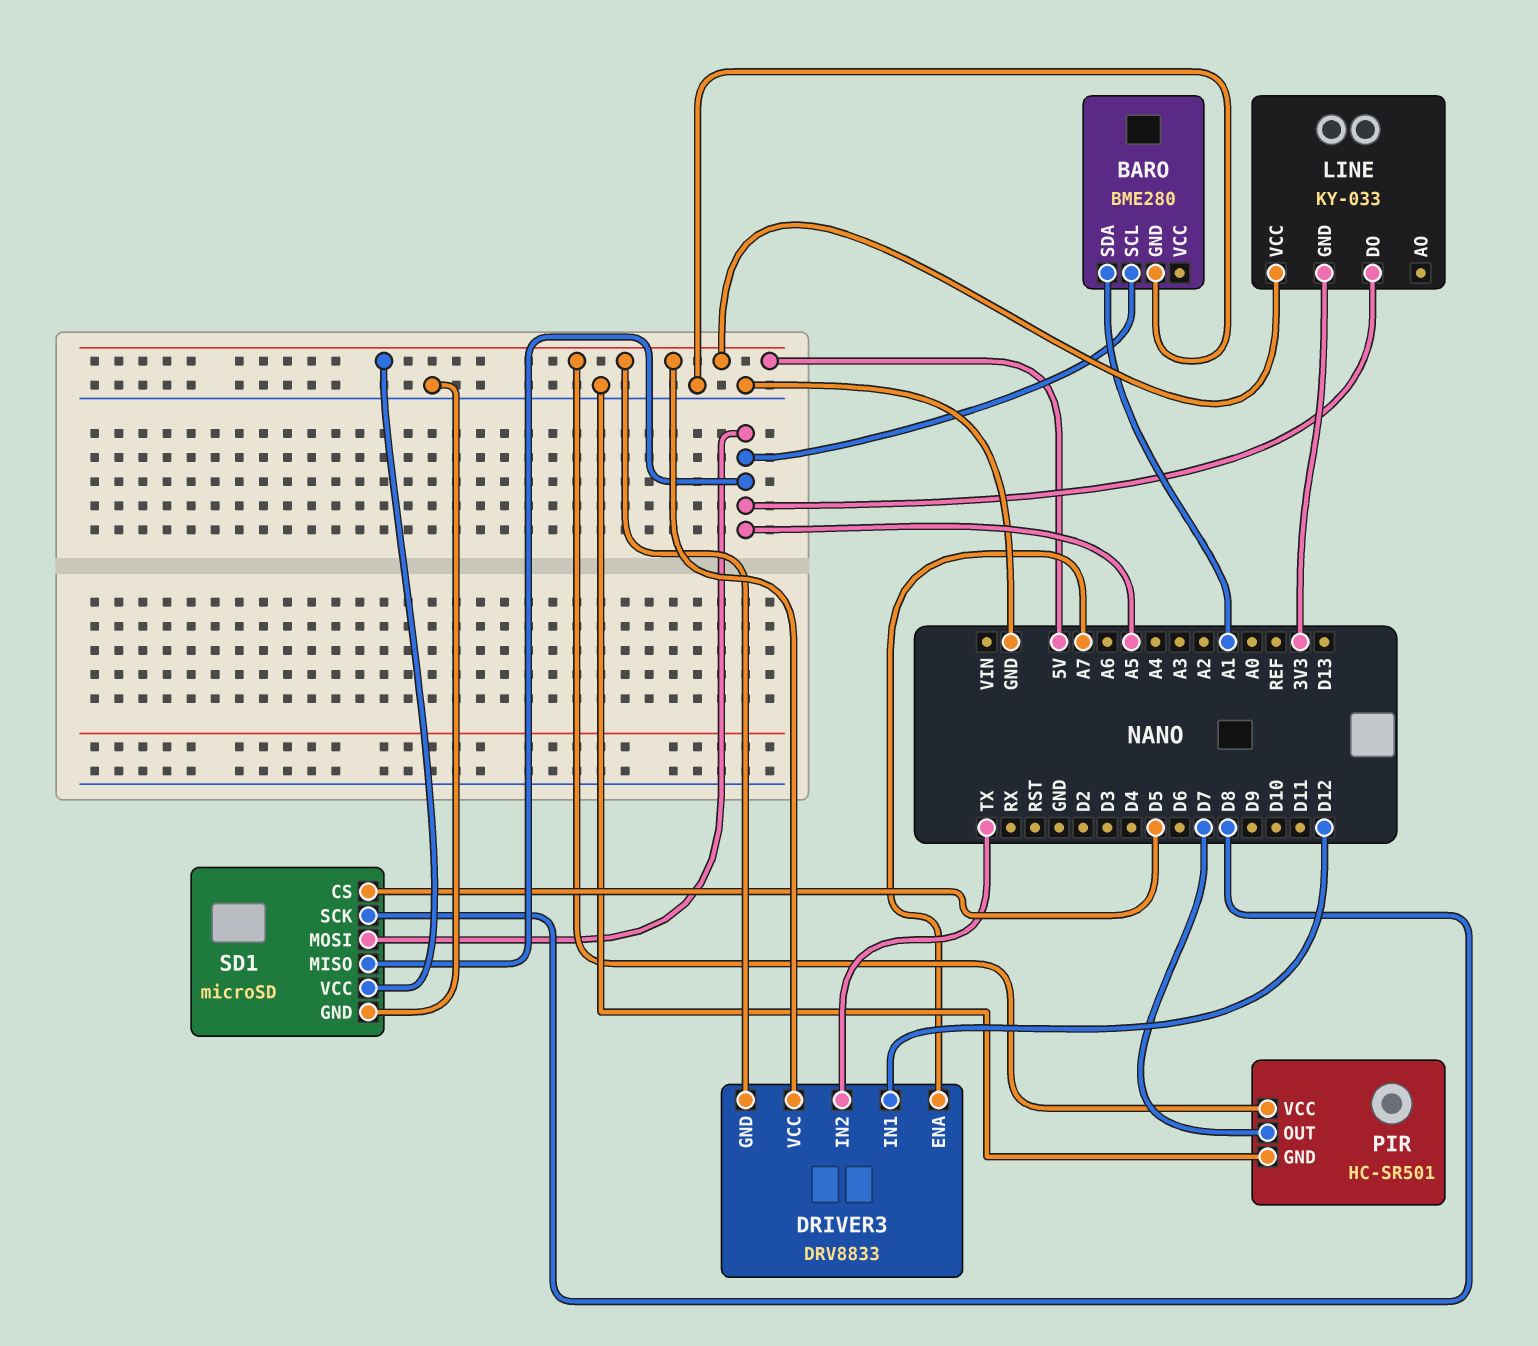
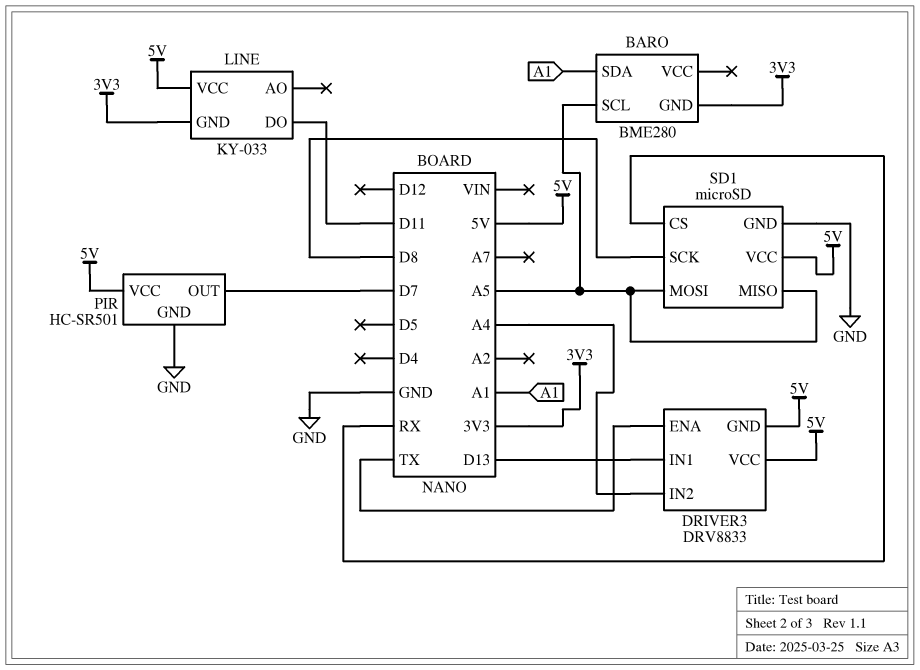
BARO pin GND: GND -> 3V3
DRIVER3 pin ENA: A7 -> TX
DRIVER3 pin IN1: D12 -> D13
DRIVER3 pin IN2: TX -> A4
LINE pin DO: A5 -> D11
SD1 pin CS: D5 -> RX

